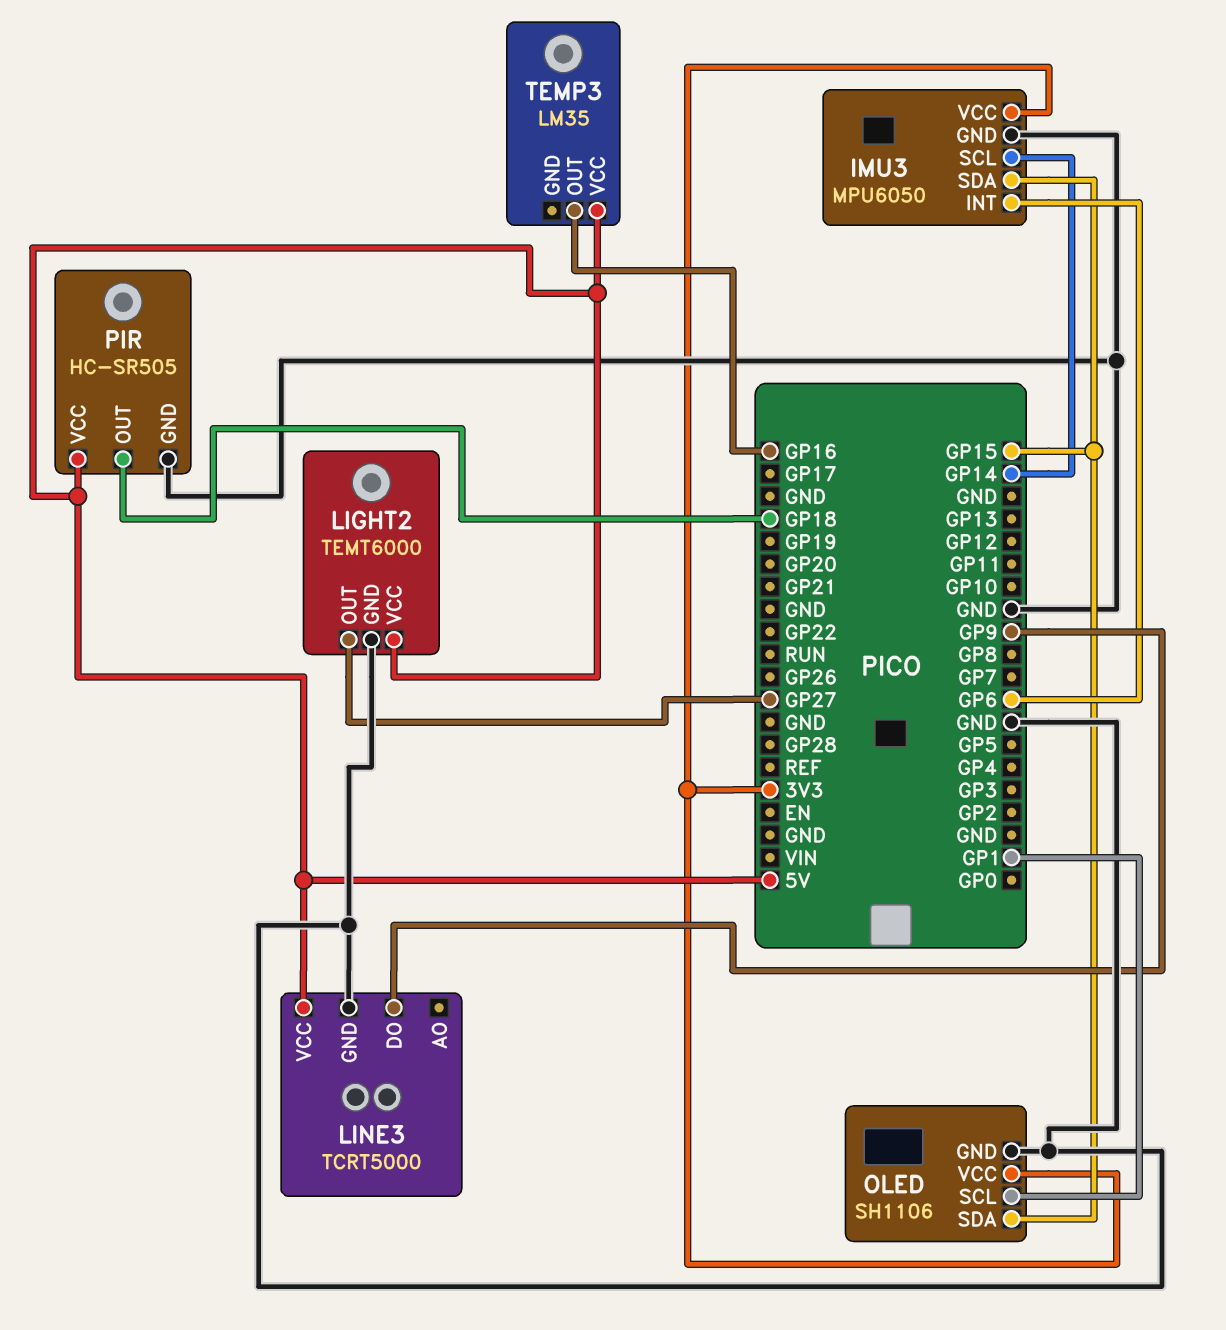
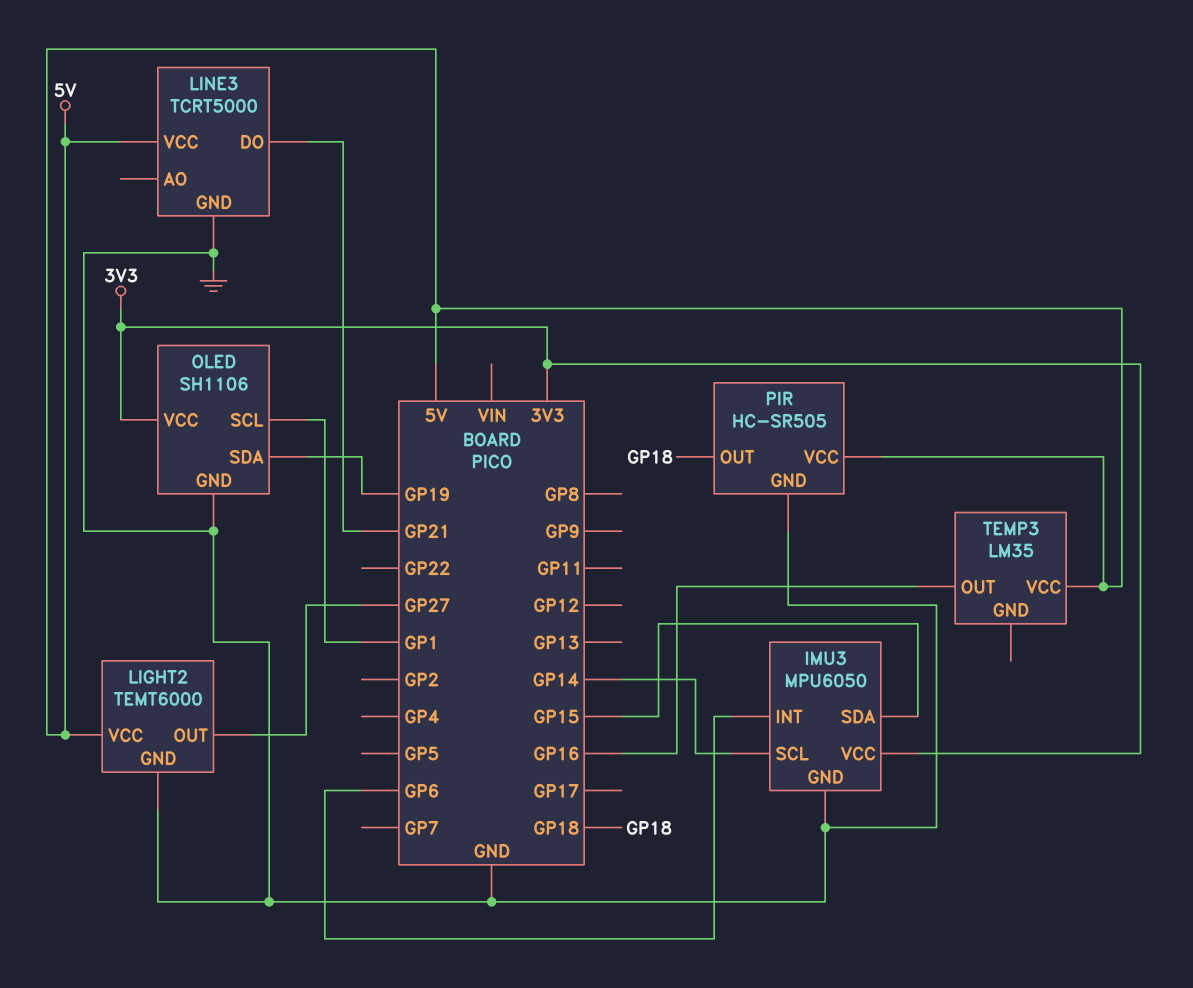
LINE3 pin DO: GP9 -> GP21
OLED pin SDA: GP15 -> GP19

